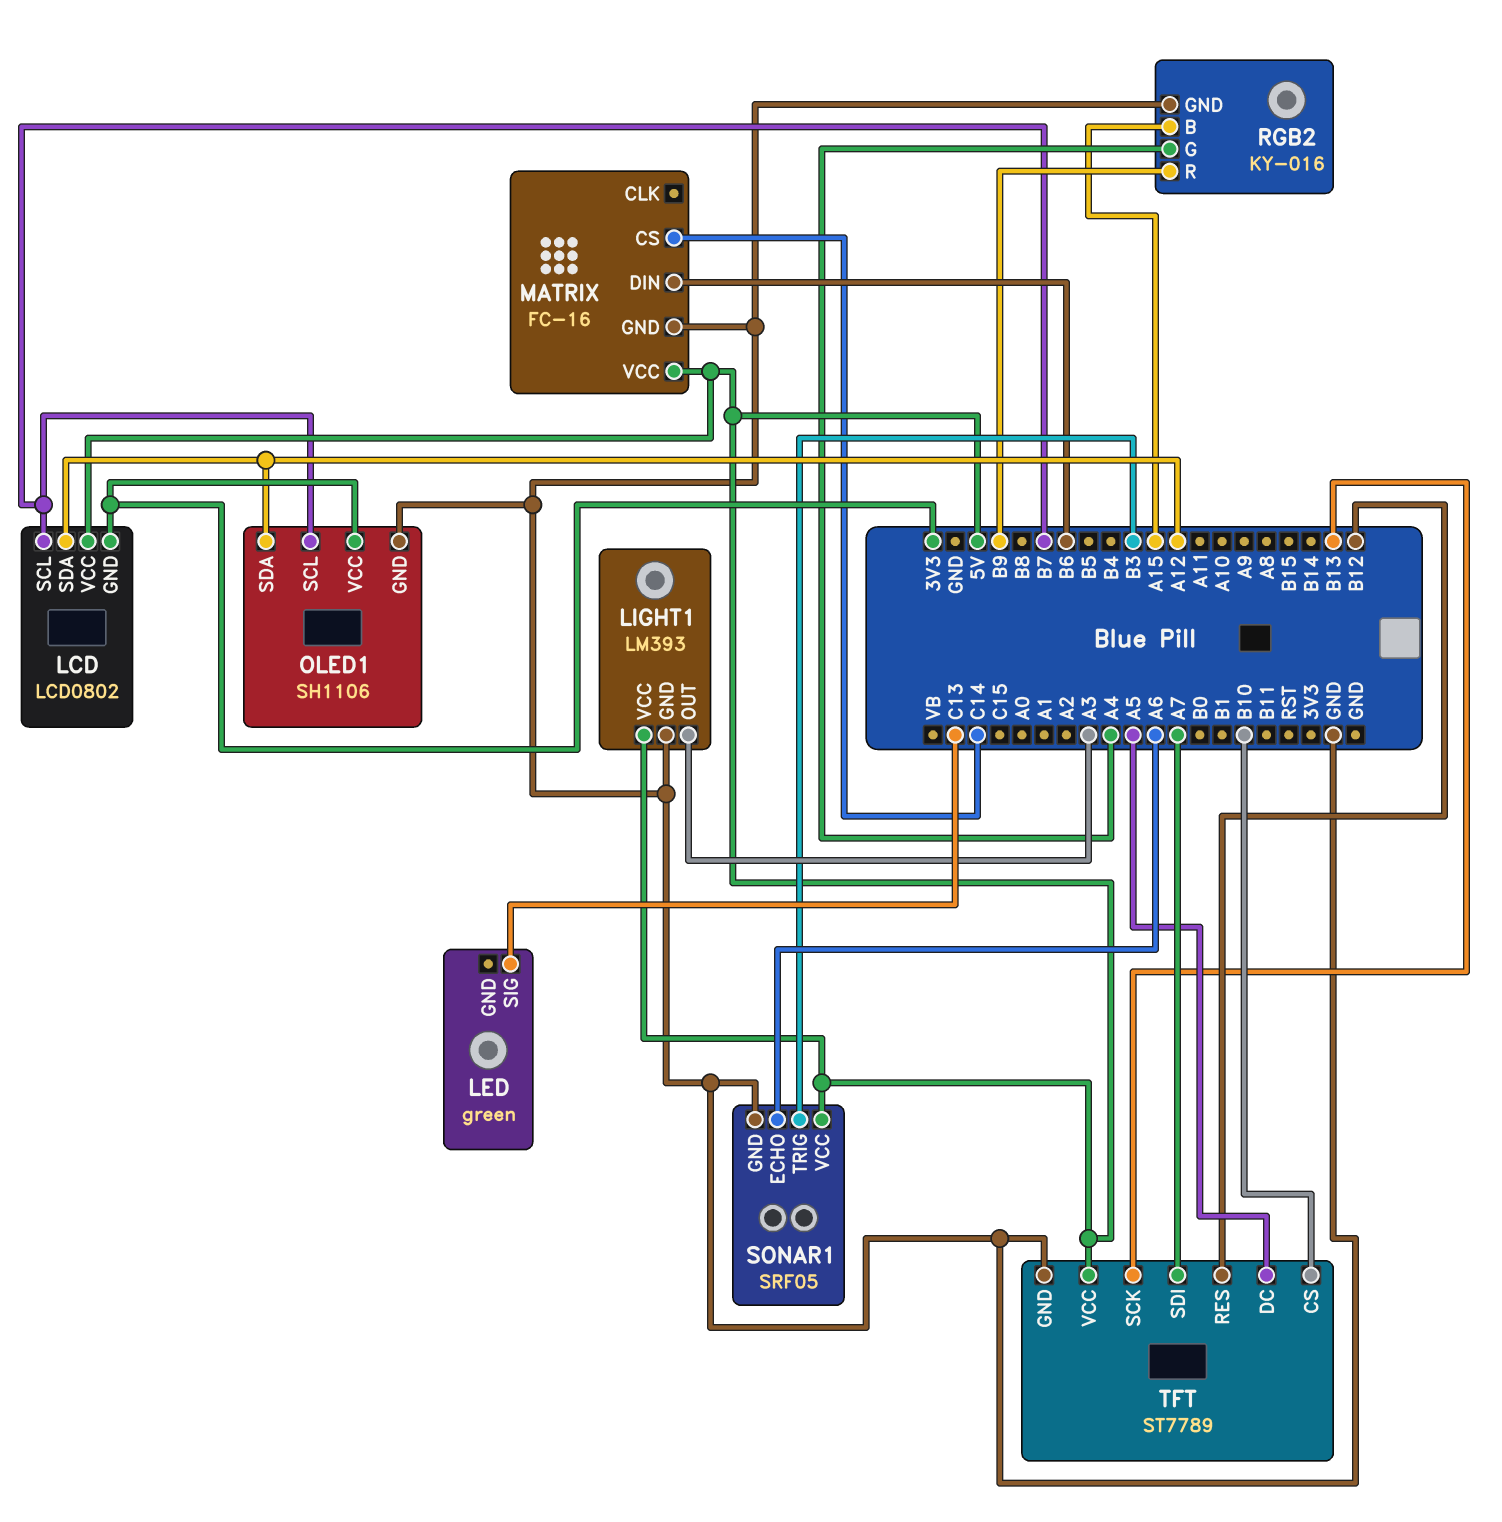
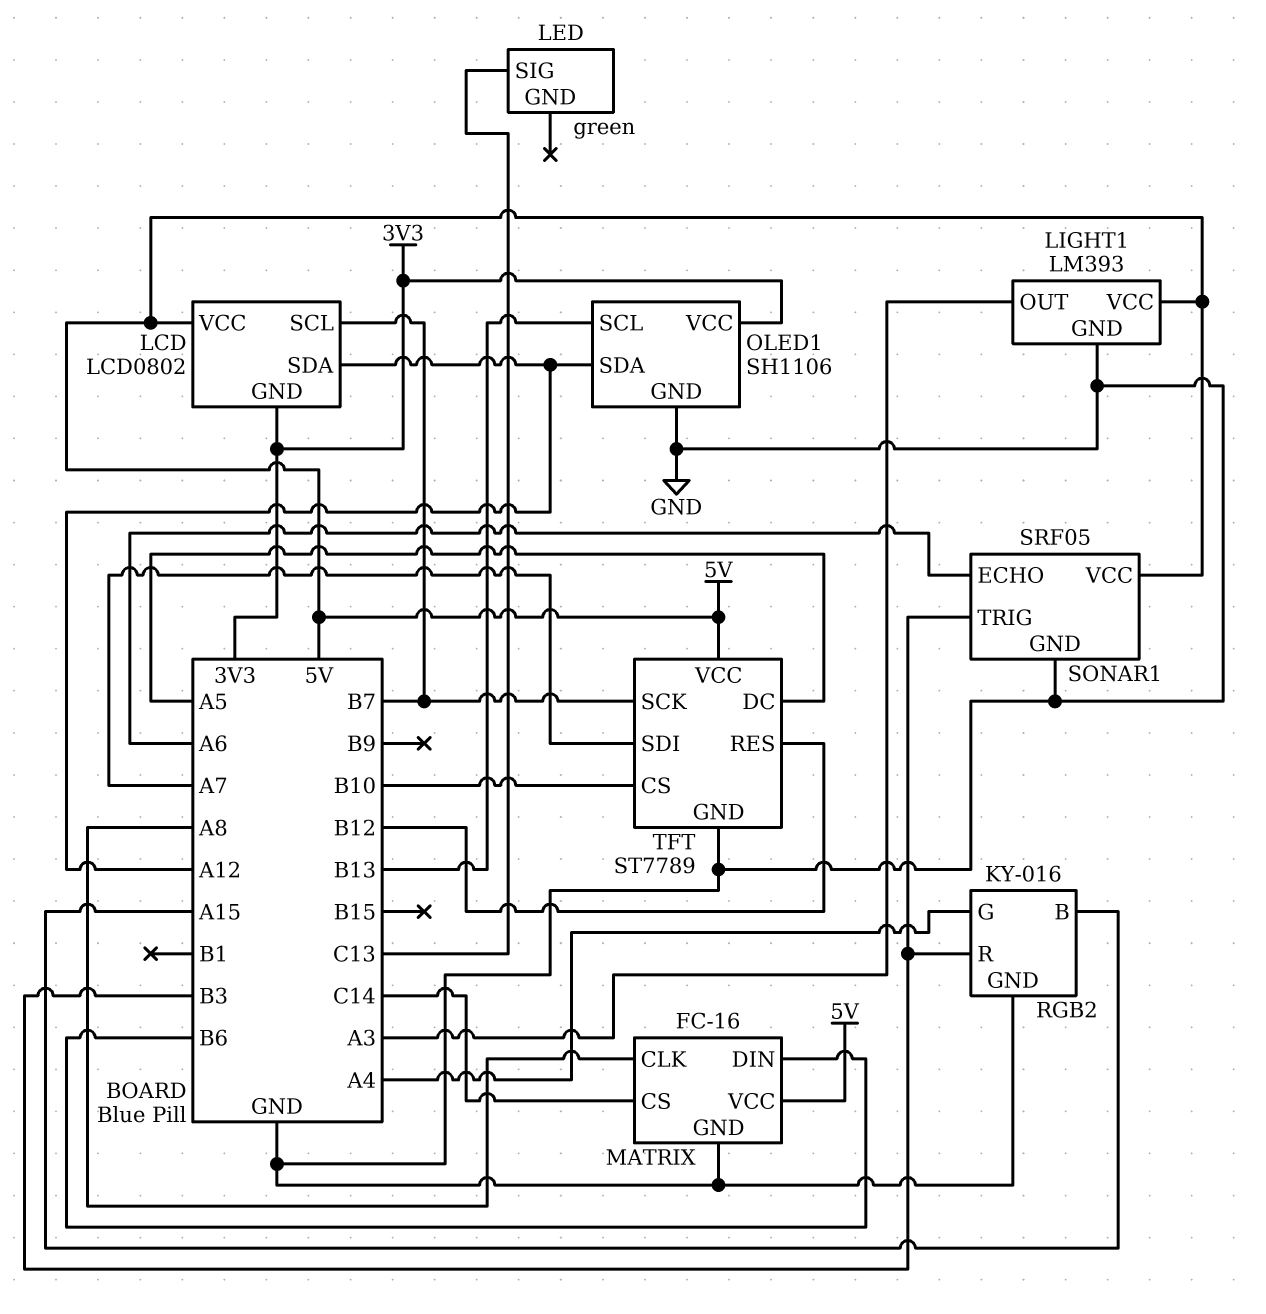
MATRIX pin CLK: none -> A8
OLED1 pin SCL: B7 -> B13
RGB2 pin R: B9 -> B3
TFT pin SCK: B13 -> B7

